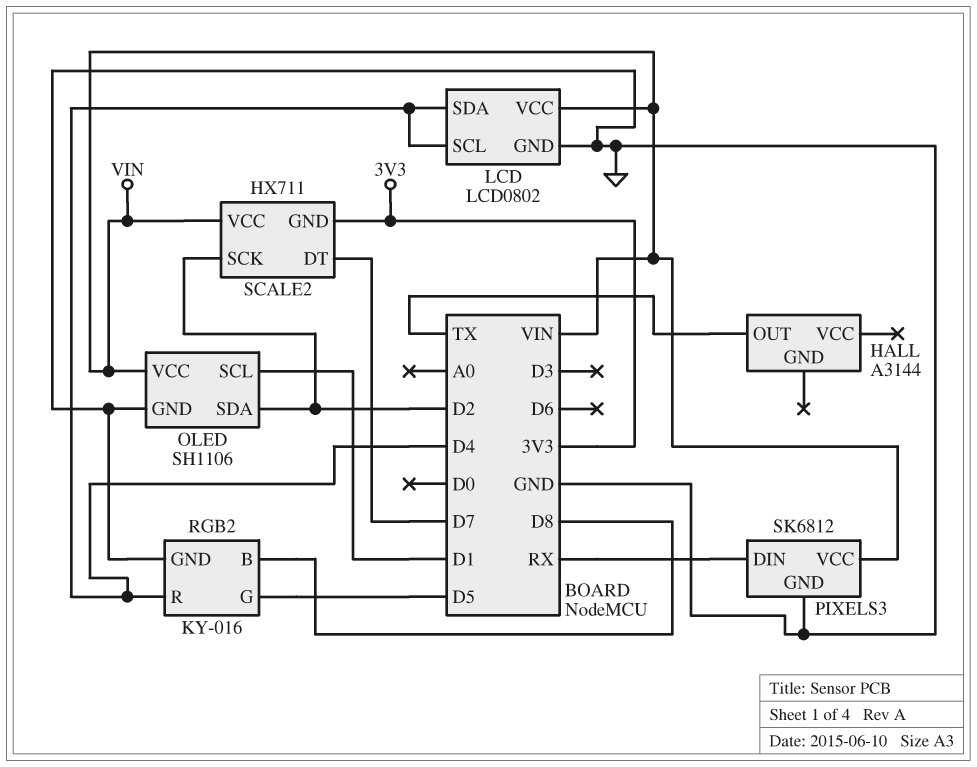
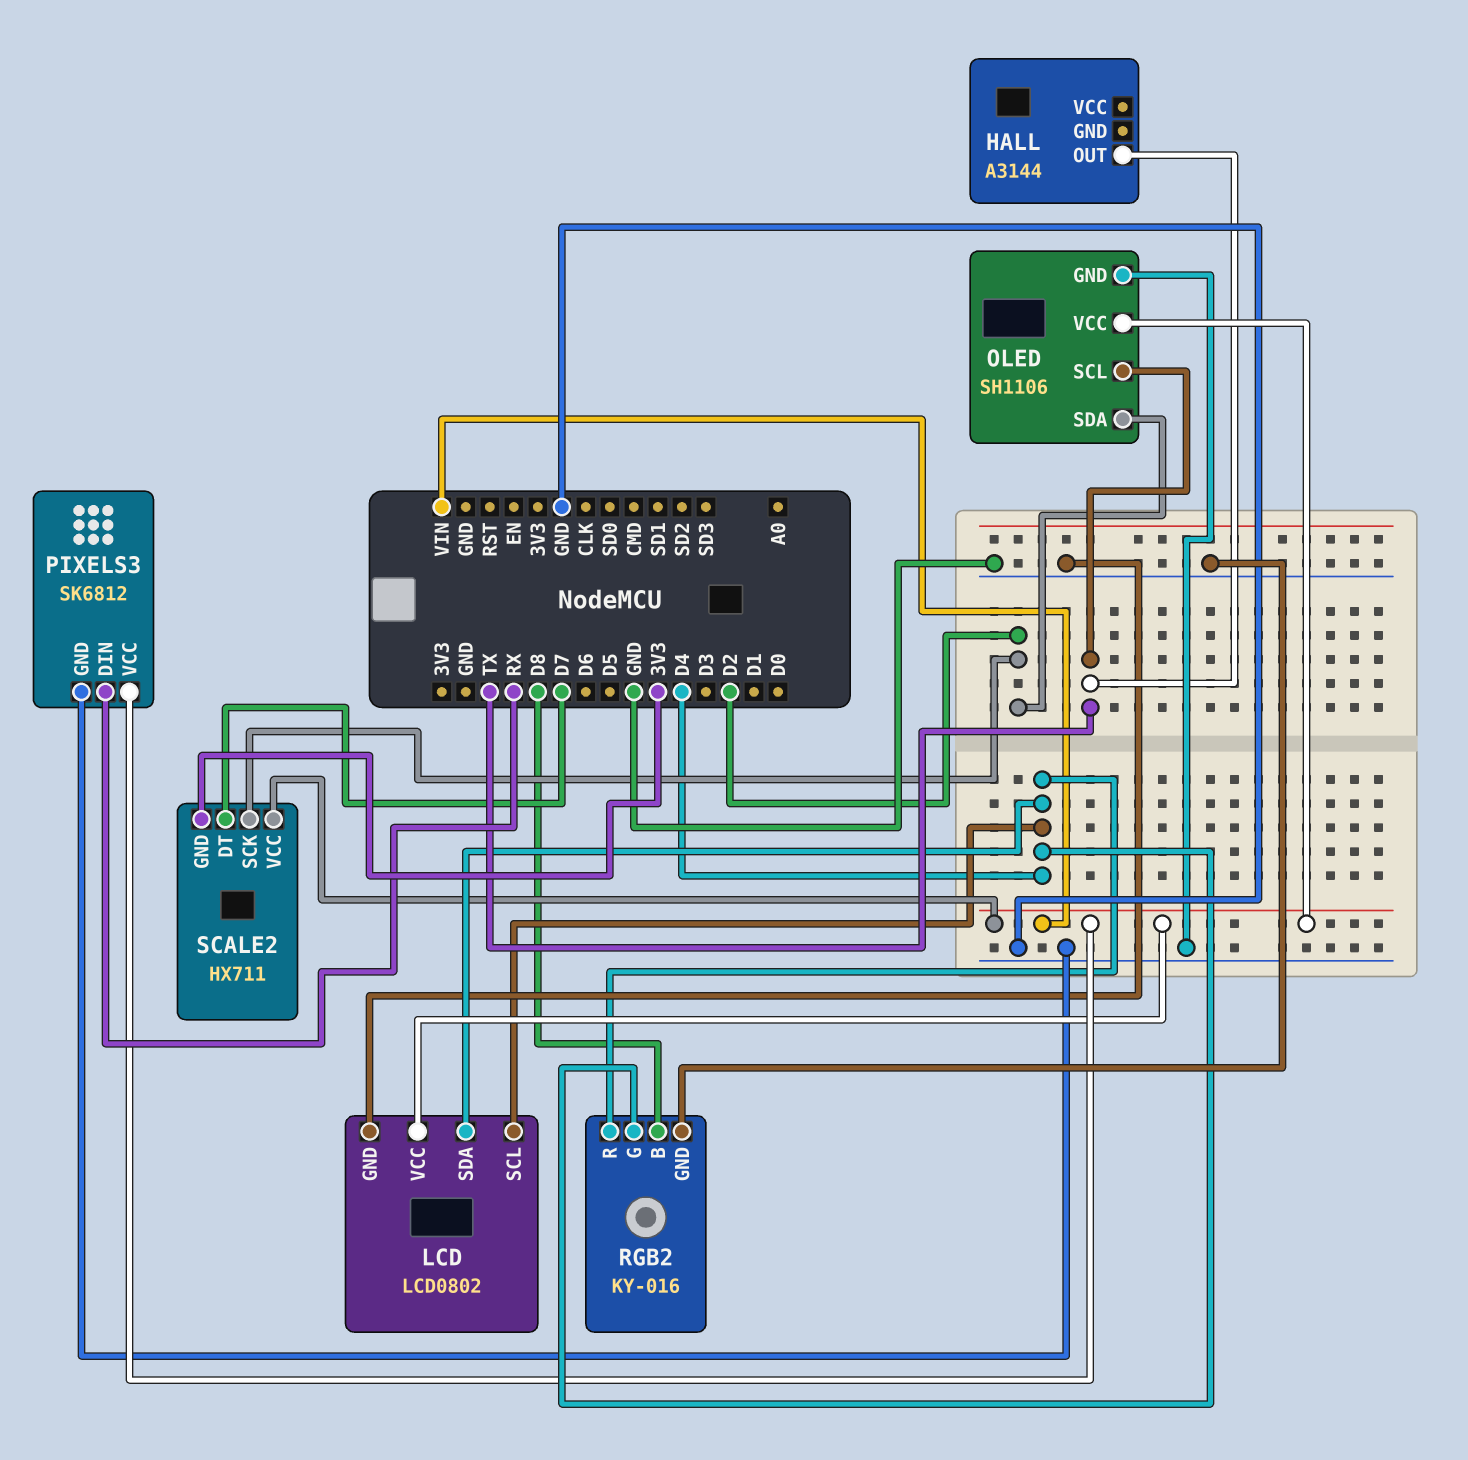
OLED pin SCL: D1 -> TX
RGB2 pin G: D5 -> D4

